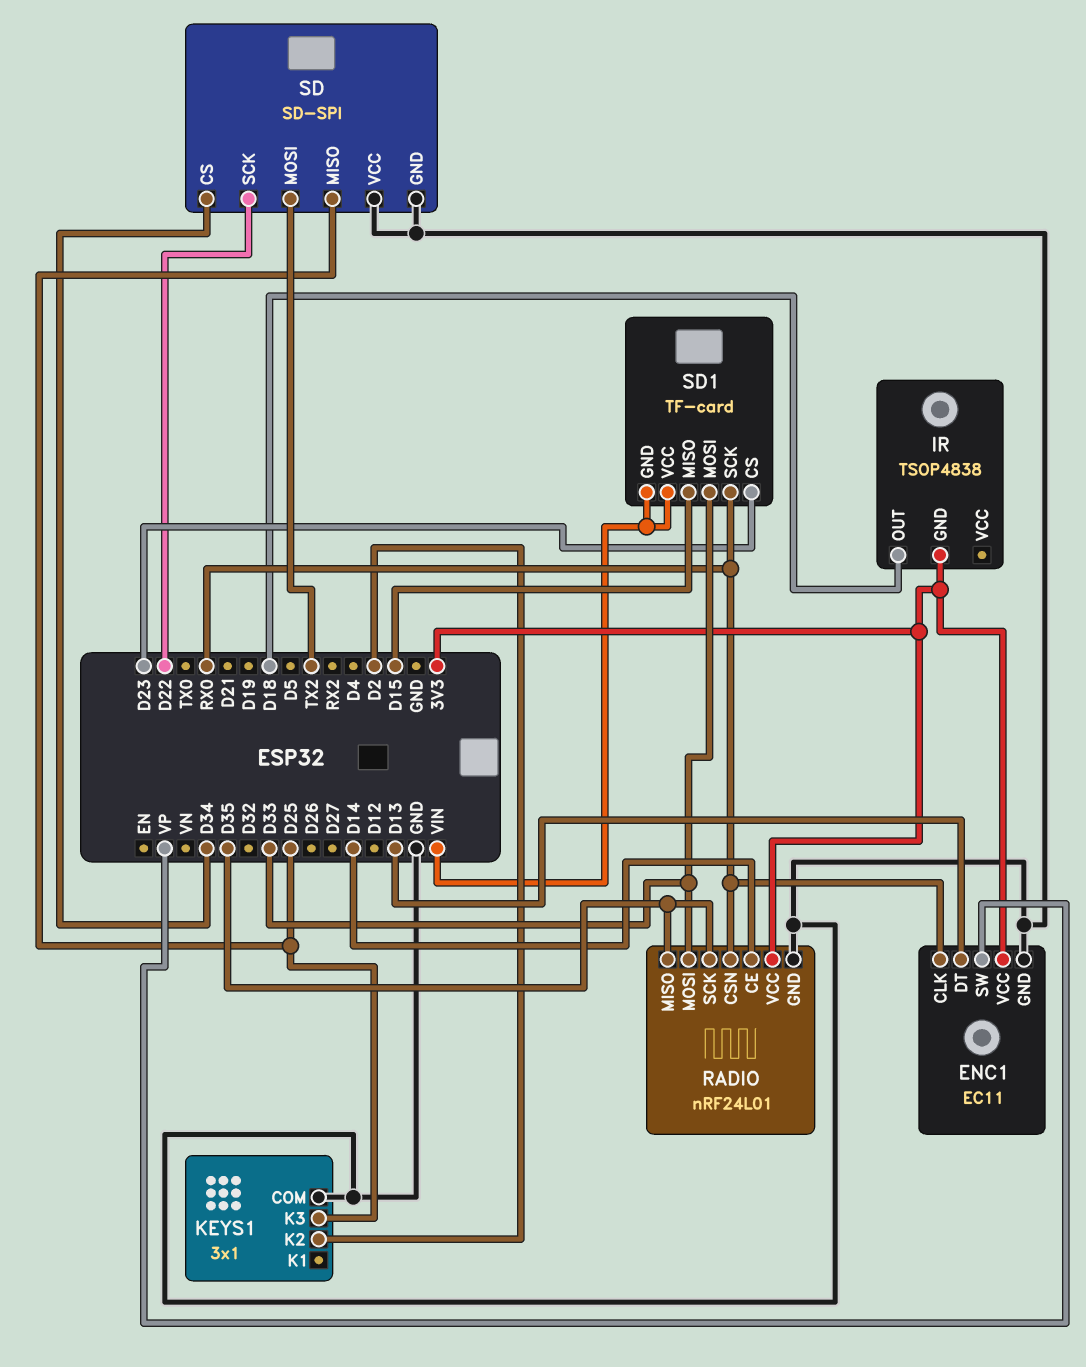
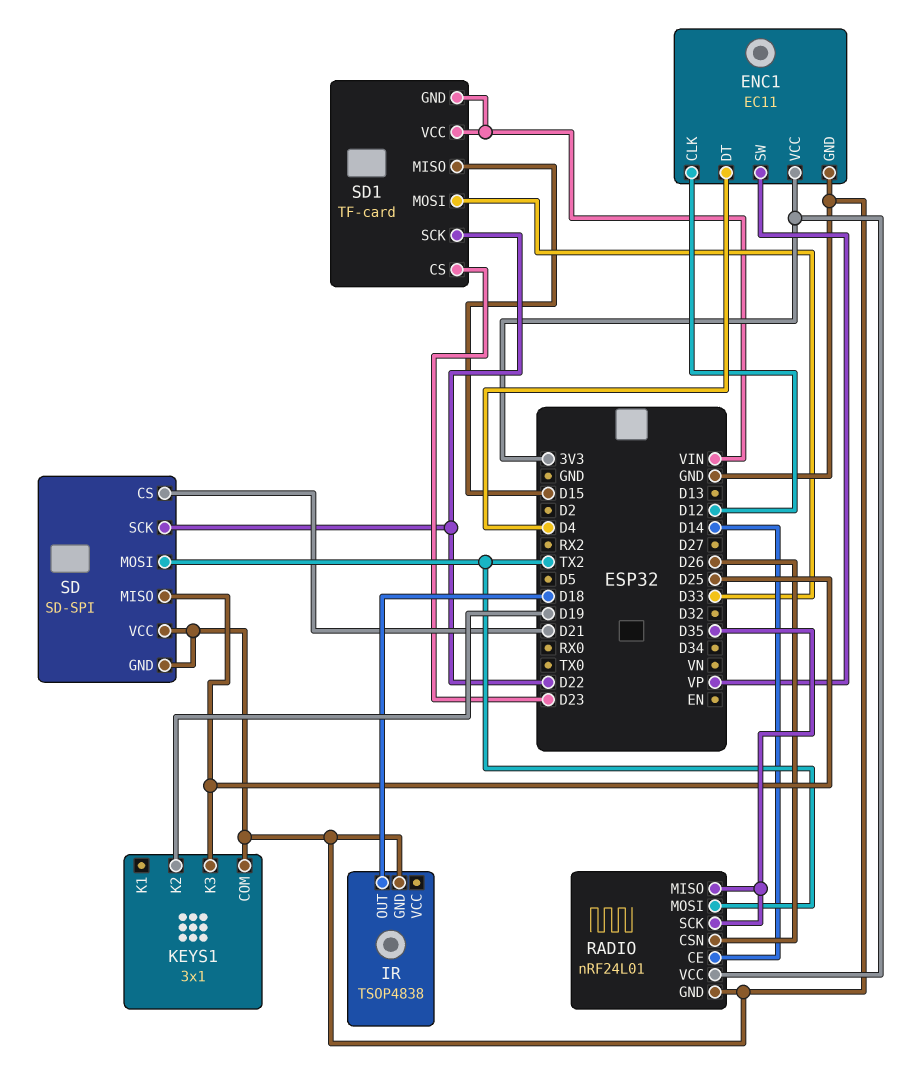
ENC1 pin CLK: RX0 -> D12
ENC1 pin DT: D13 -> D4
IR pin GND: 3V3 -> GND
KEYS1 pin K2: D2 -> D19
RADIO pin CSN: RX0 -> D26
RADIO pin MOSI: D33 -> TX2
SD pin CS: D34 -> D21
SD1 pin SCK: RX0 -> D22

